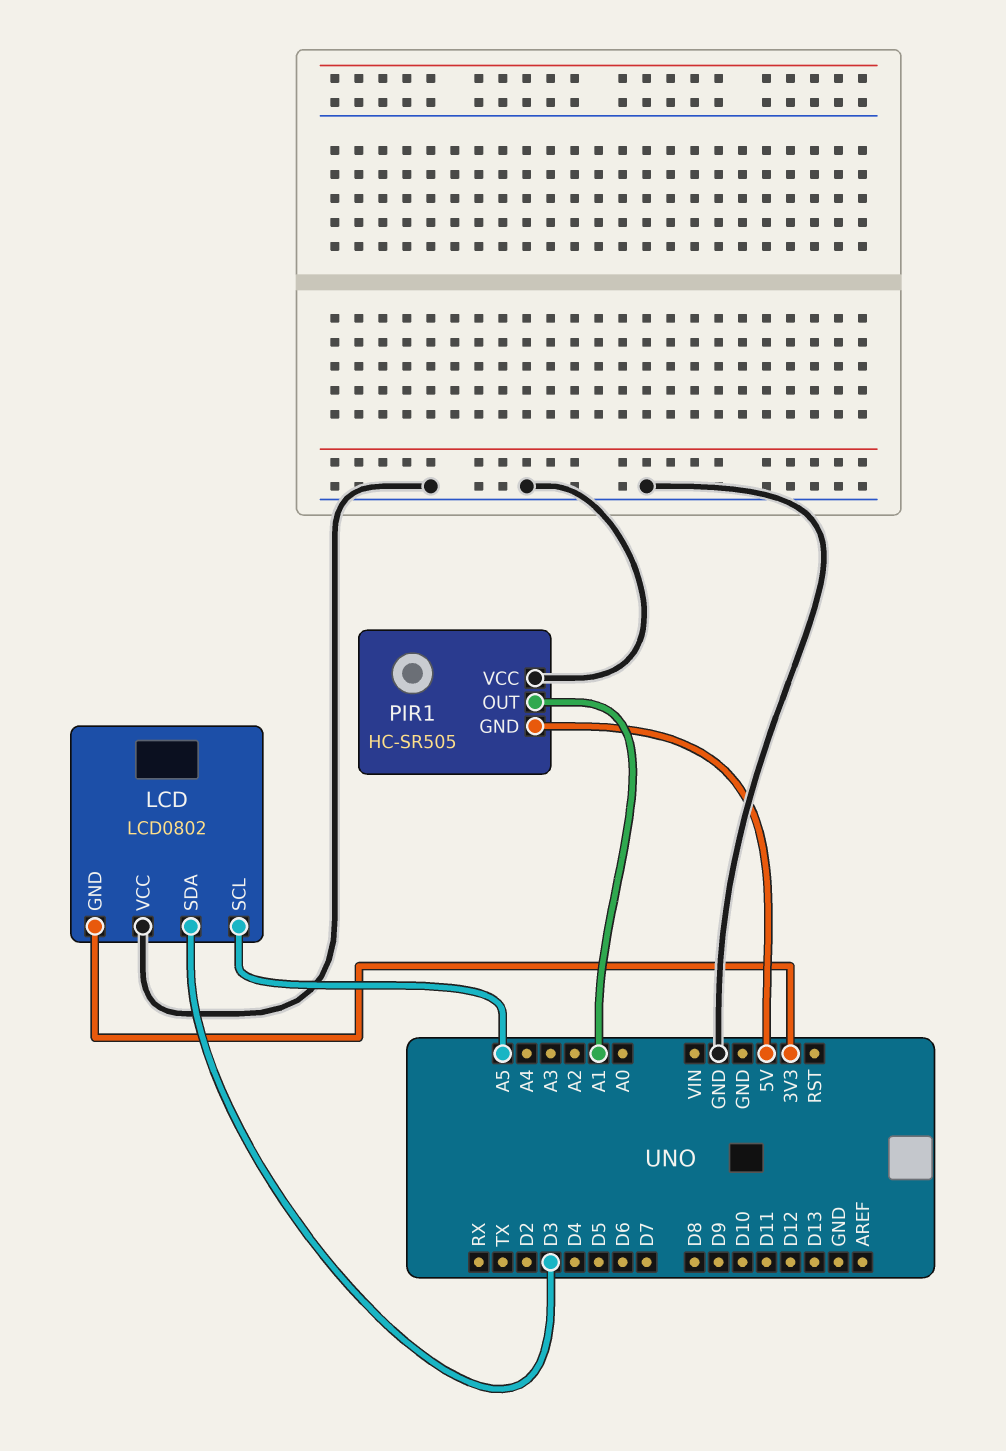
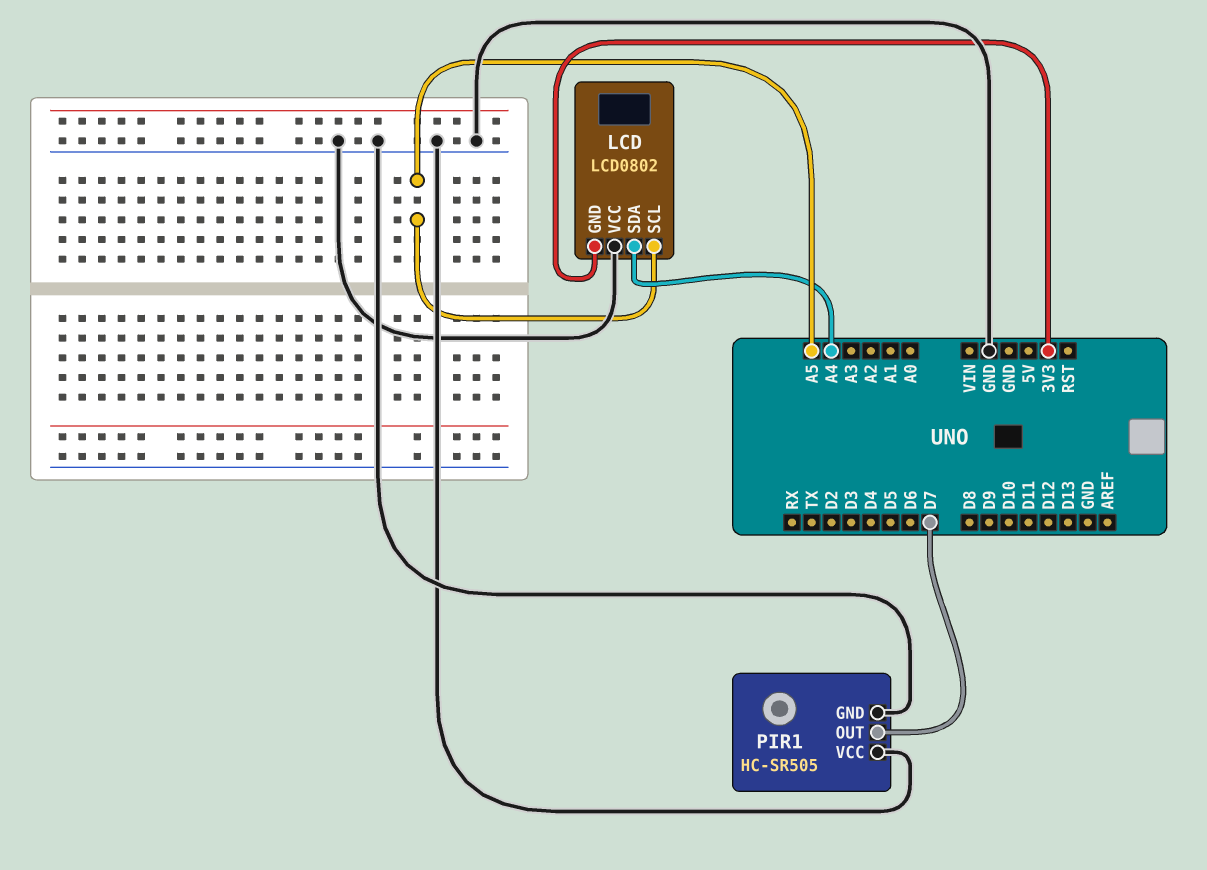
LCD pin SDA: D3 -> A4
PIR1 pin GND: 5V -> GND
PIR1 pin OUT: A1 -> D7

